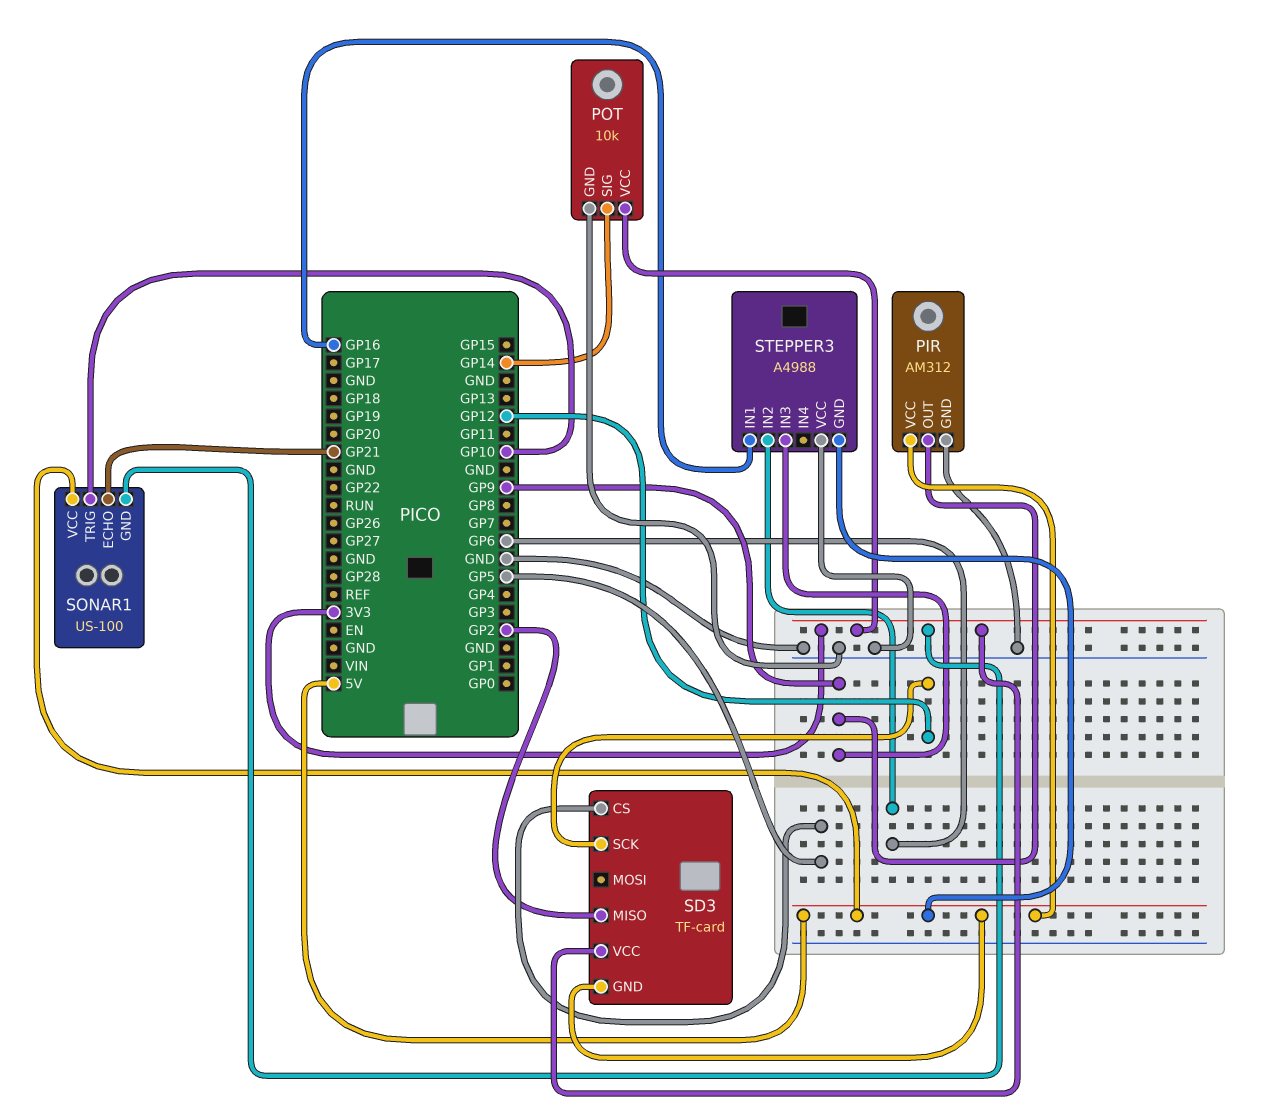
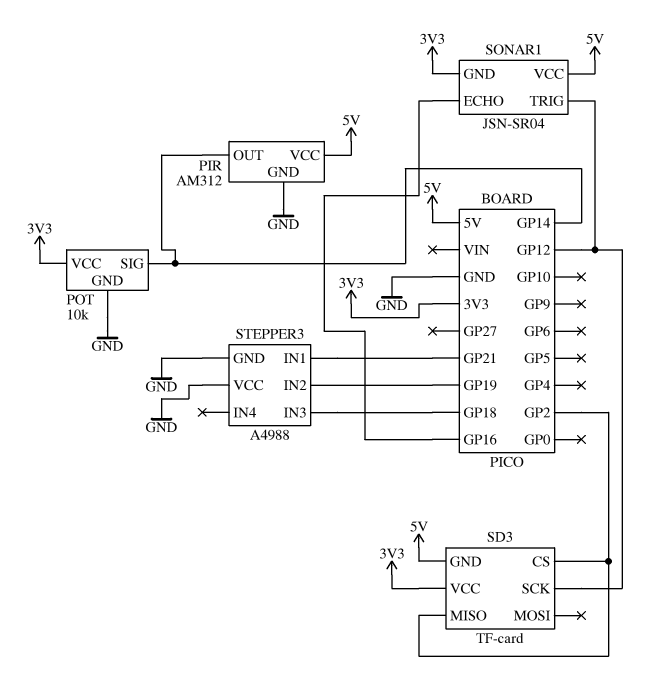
PIR pin OUT: GP9 -> GP14
SD3 pin CS: GP5 -> GP2
SONAR1: US-100 -> JSN-SR04
SONAR1 pin ECHO: GP21 -> GP16
SONAR1 pin TRIG: GP10 -> GP12
STEPPER3 pin GND: 5V -> GND
STEPPER3 pin IN1: GP16 -> GP21
STEPPER3 pin IN2: GP6 -> GP19
STEPPER3 pin IN3: GP9 -> GP18

